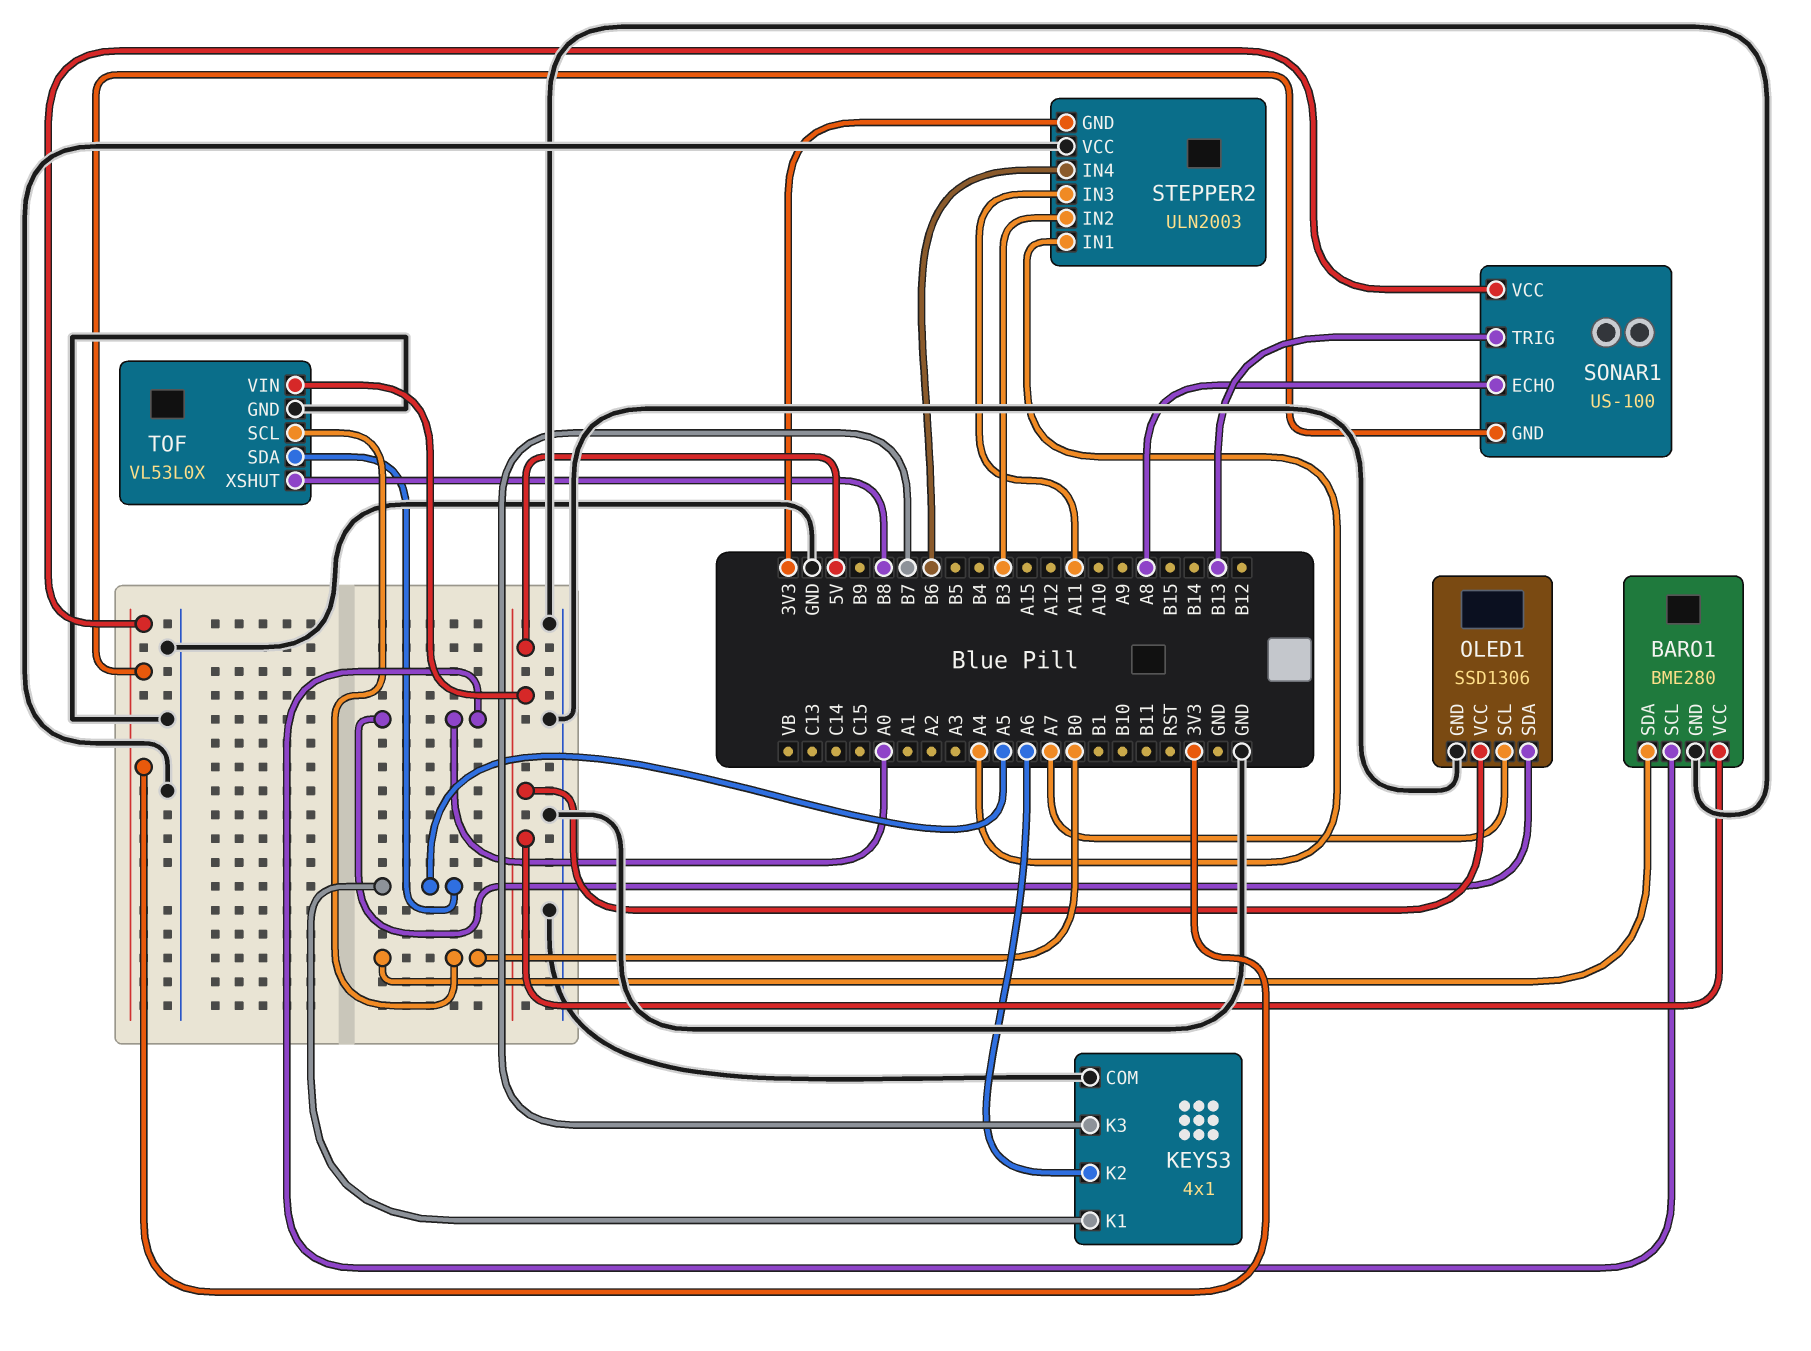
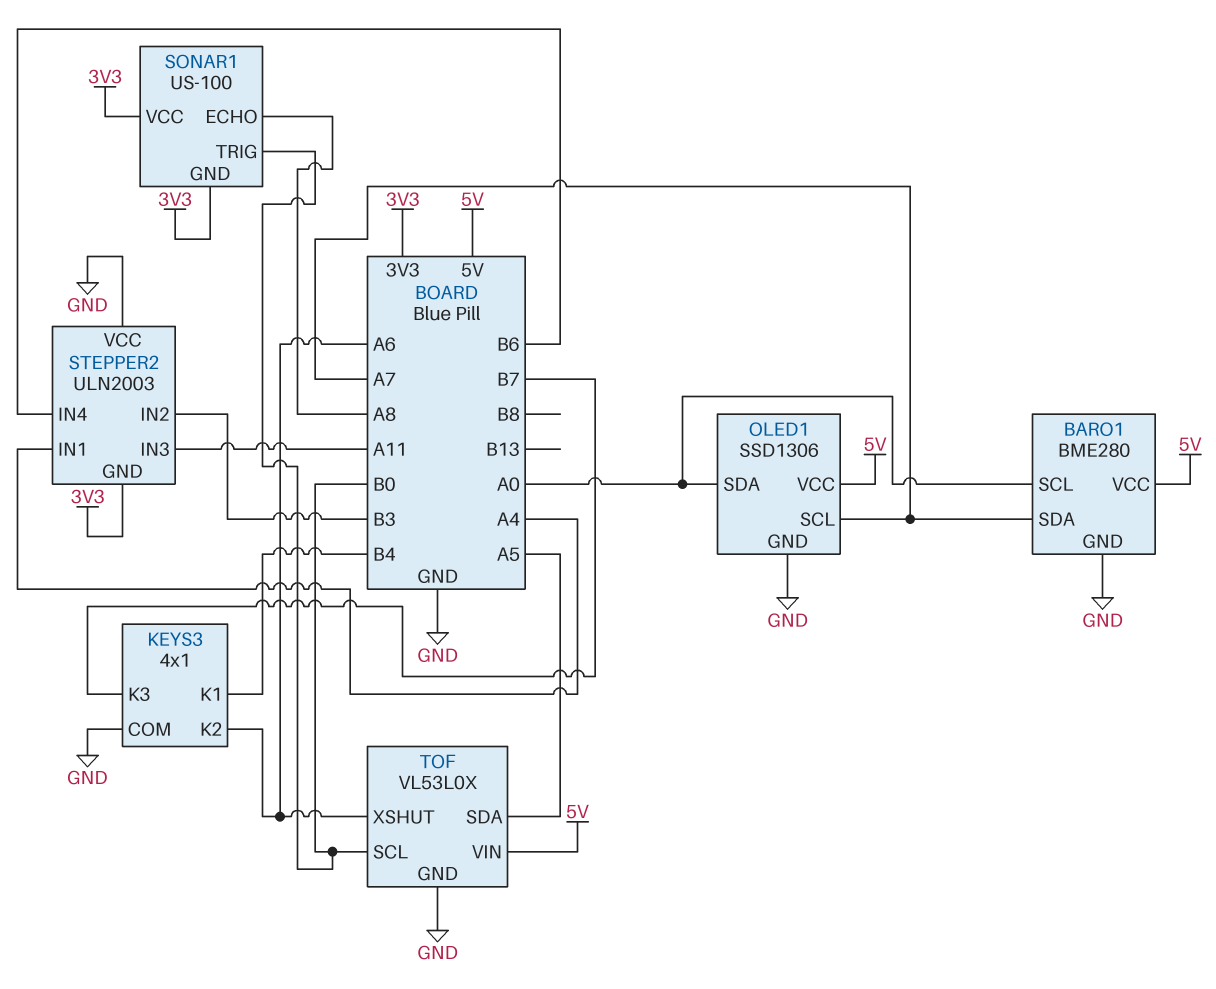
BARO1 pin SDA: B0 -> A7
KEYS3 pin K1: A5 -> B4
SONAR1 pin TRIG: B13 -> B0
TOF pin XSHUT: B8 -> A6

